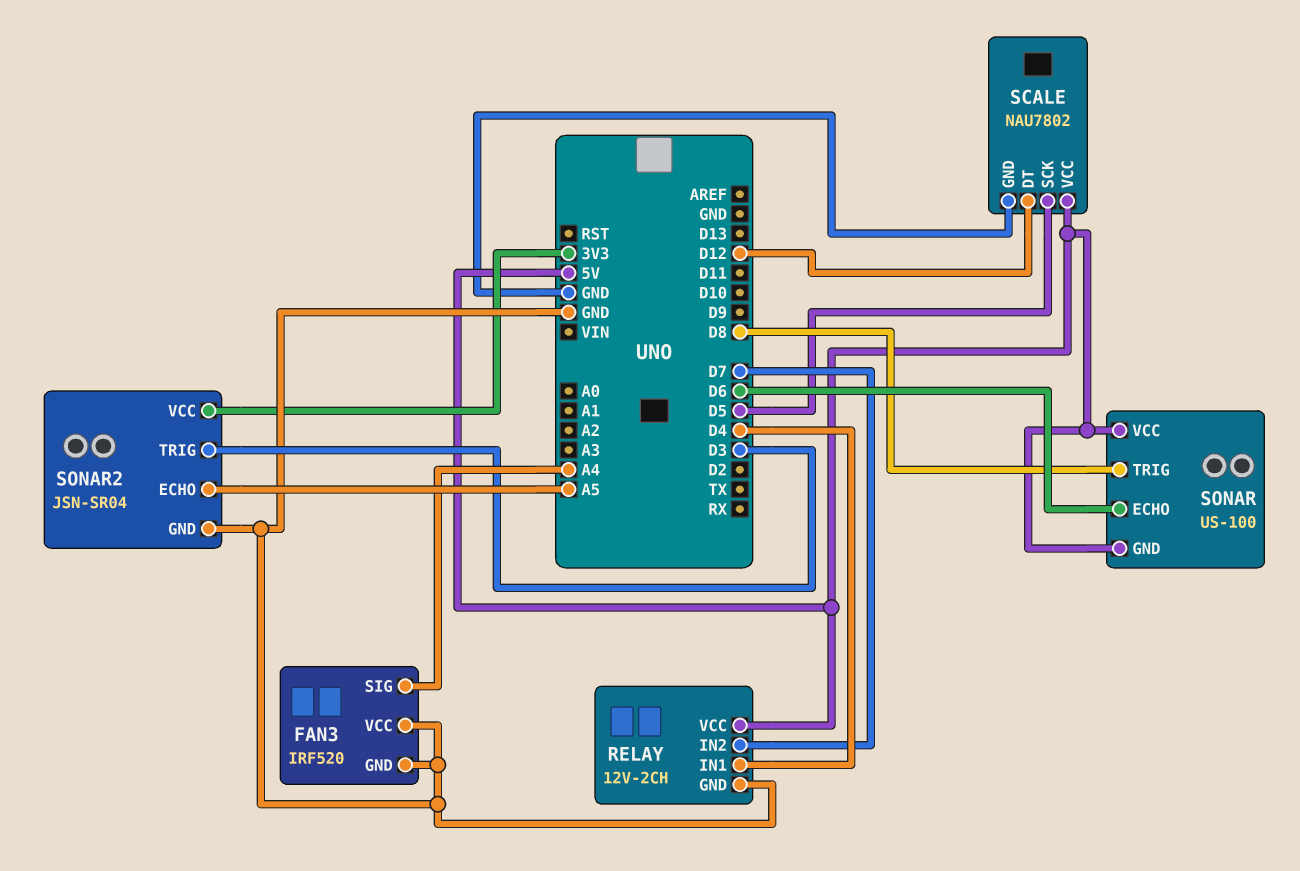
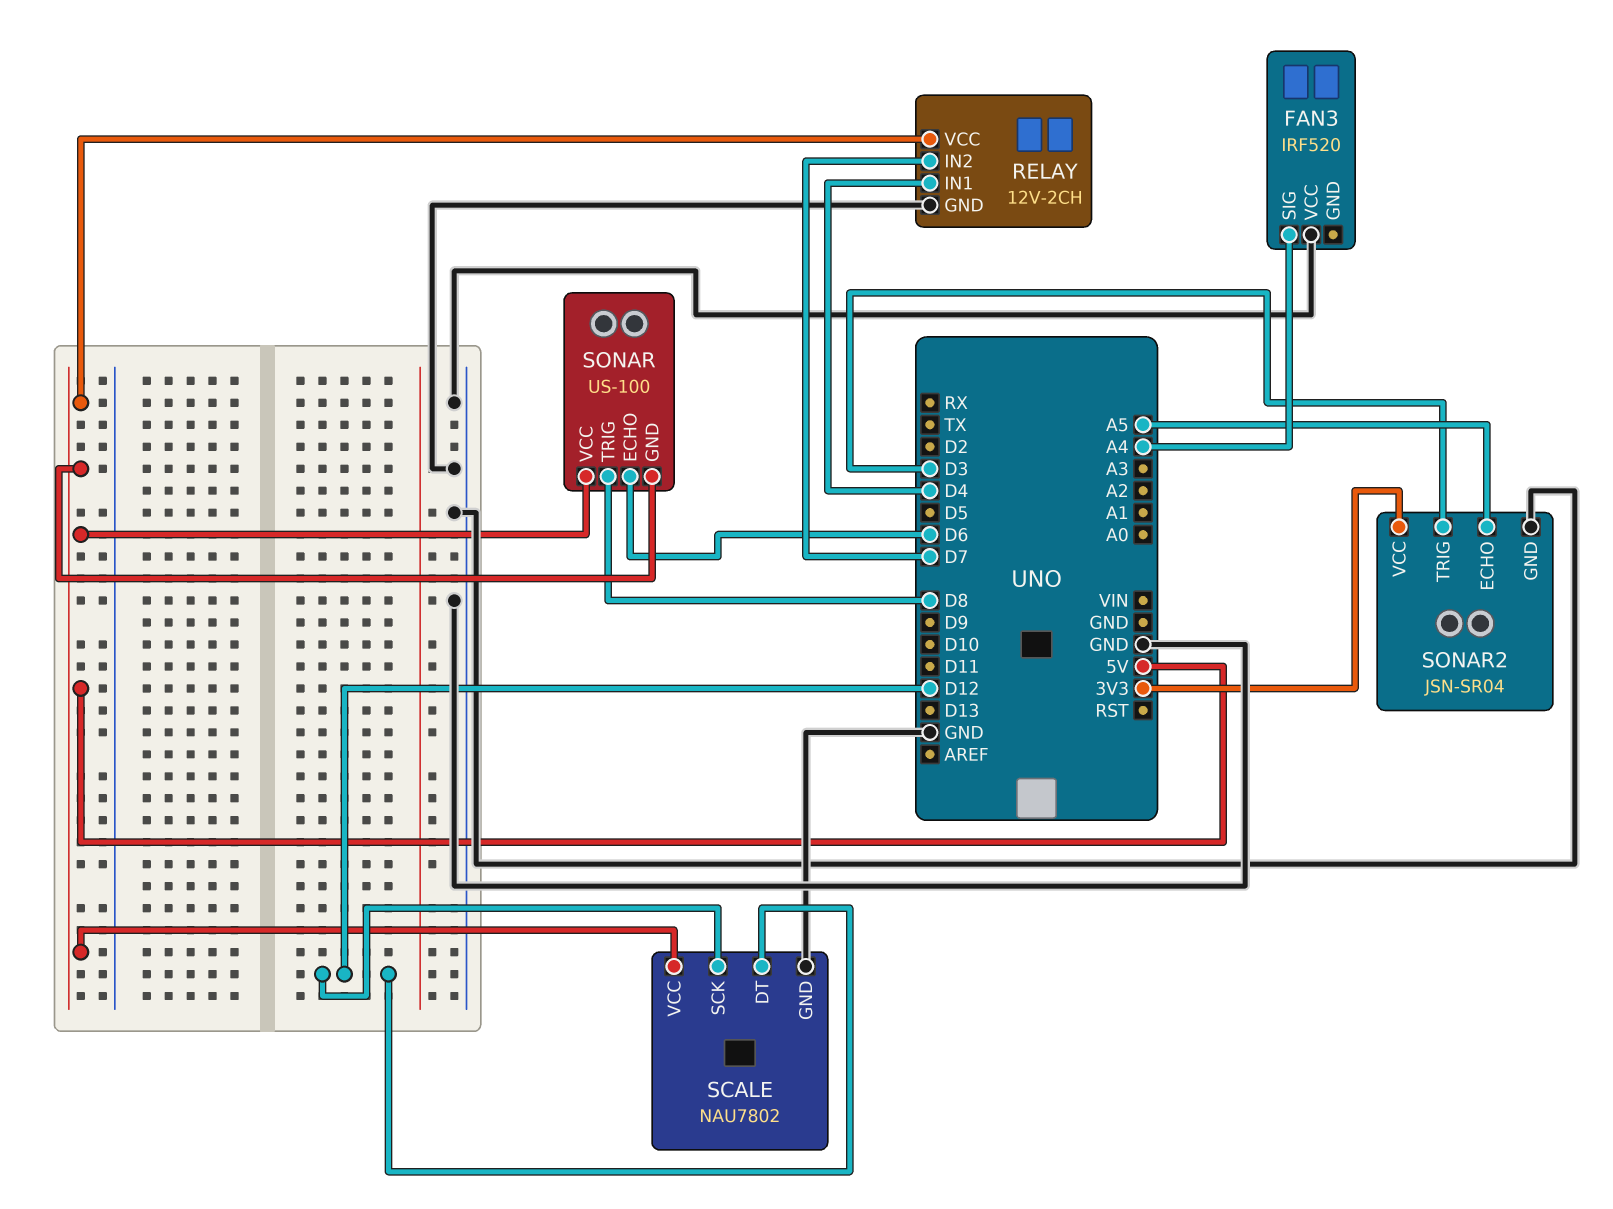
FAN3 pin GND: GND -> none
SCALE pin SCK: D5 -> D12

